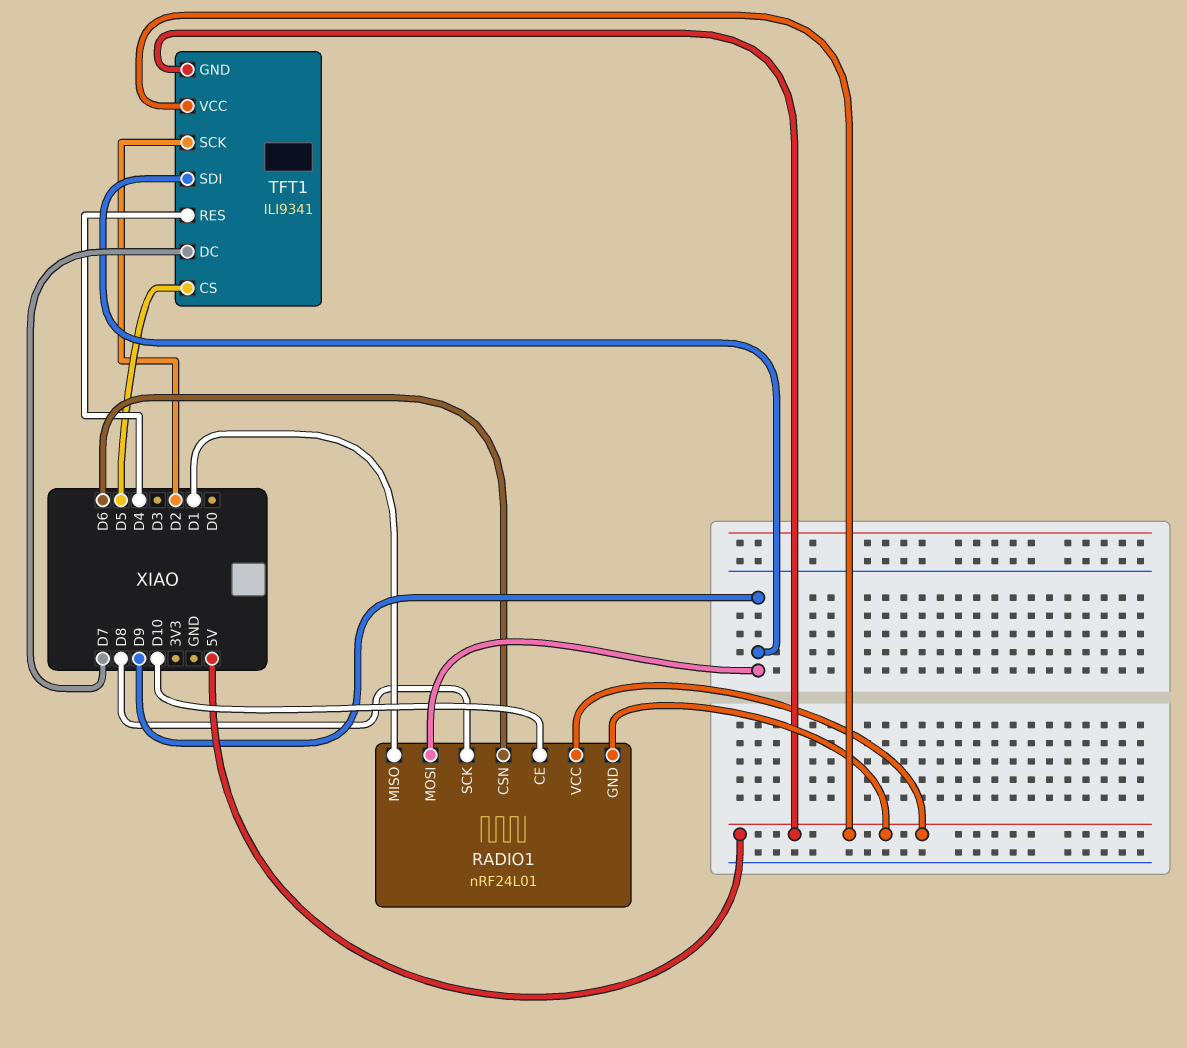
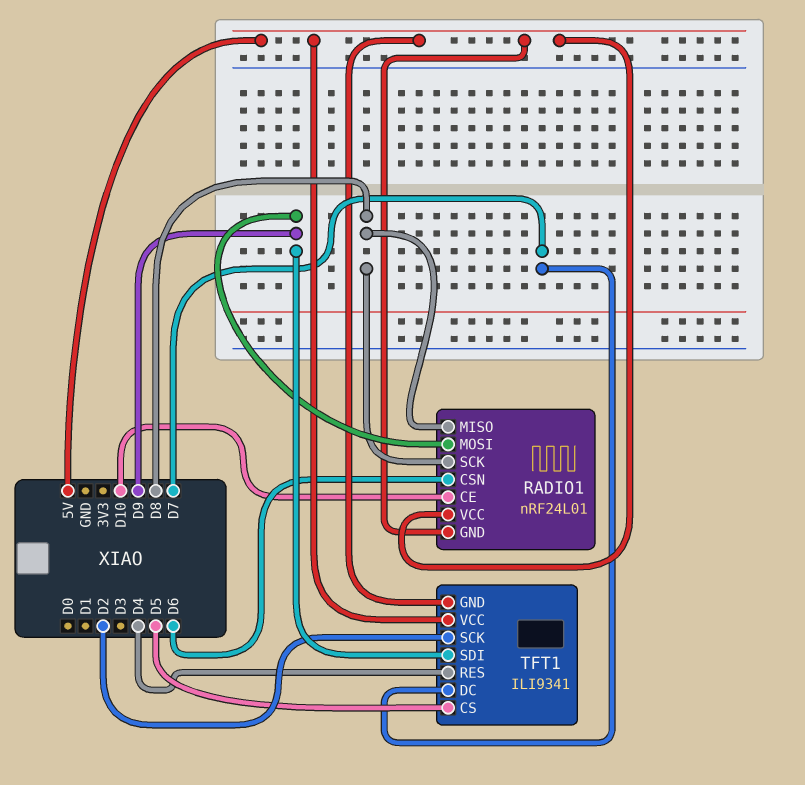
RADIO1 pin MISO: D1 -> D8

